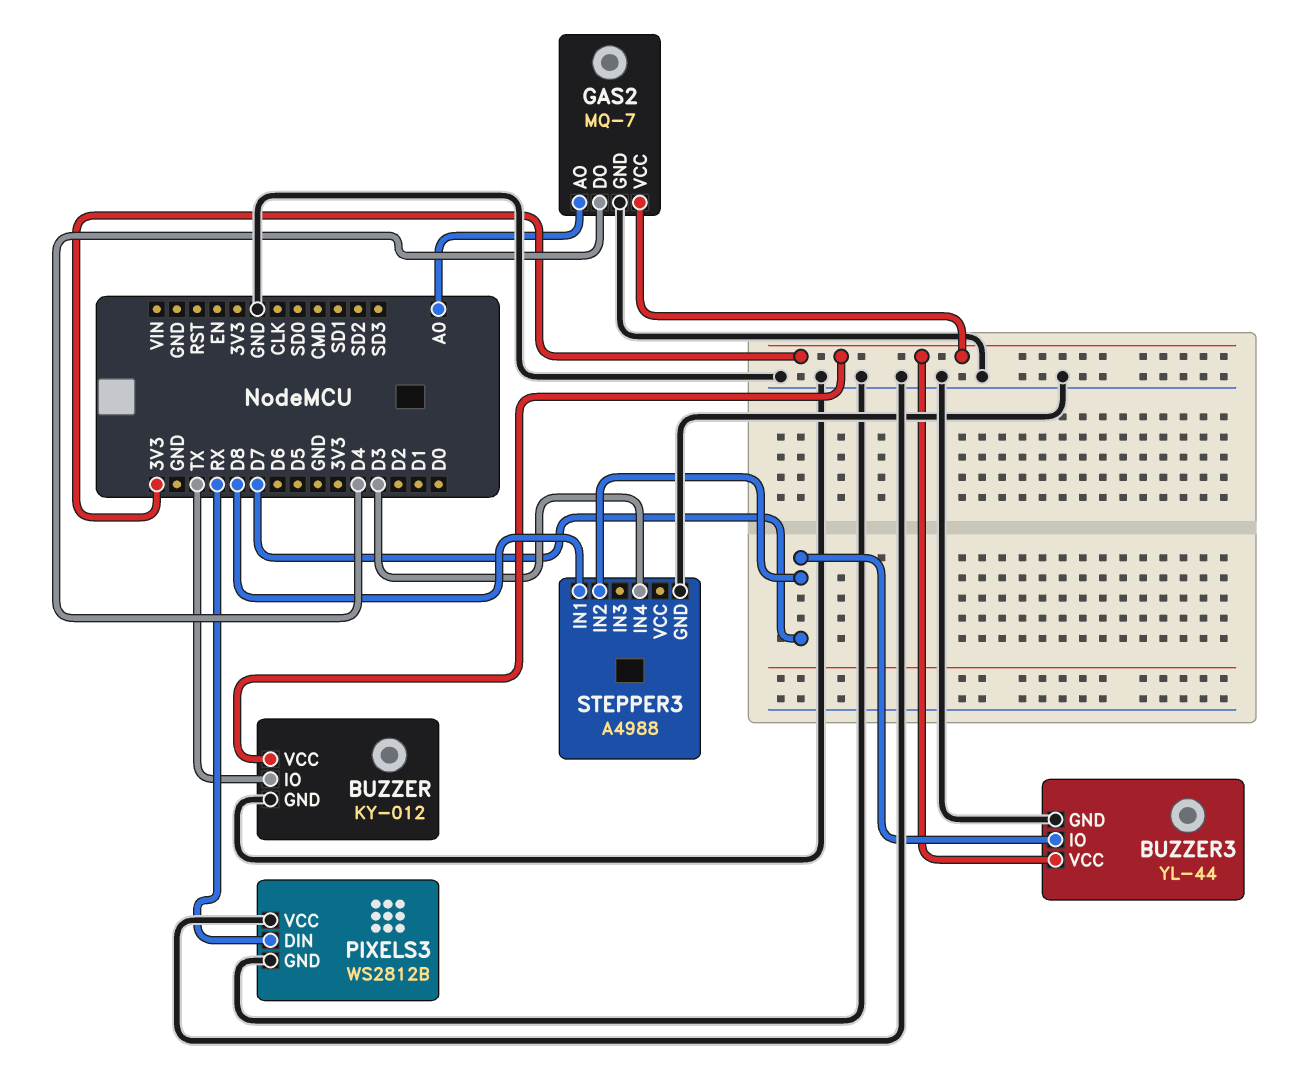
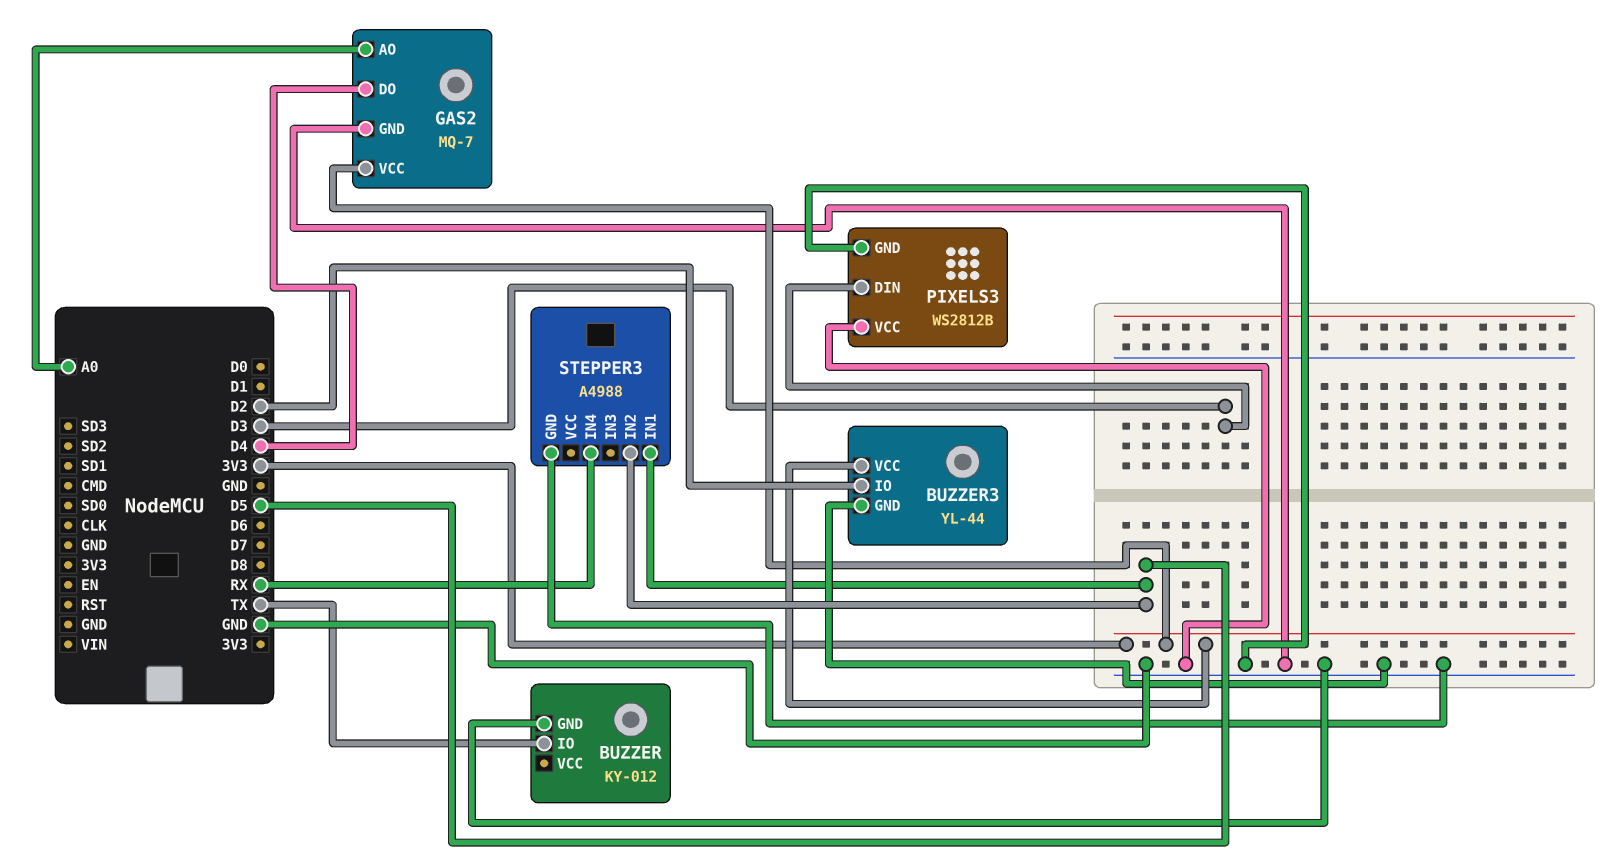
BUZZER pin VCC: 3V3 -> none
BUZZER3 pin IO: D7 -> D2
PIXELS3 pin DIN: RX -> D3
STEPPER3 pin IN1: D8 -> D5
STEPPER3 pin IN2: D7 -> D5
STEPPER3 pin IN4: D3 -> RX

